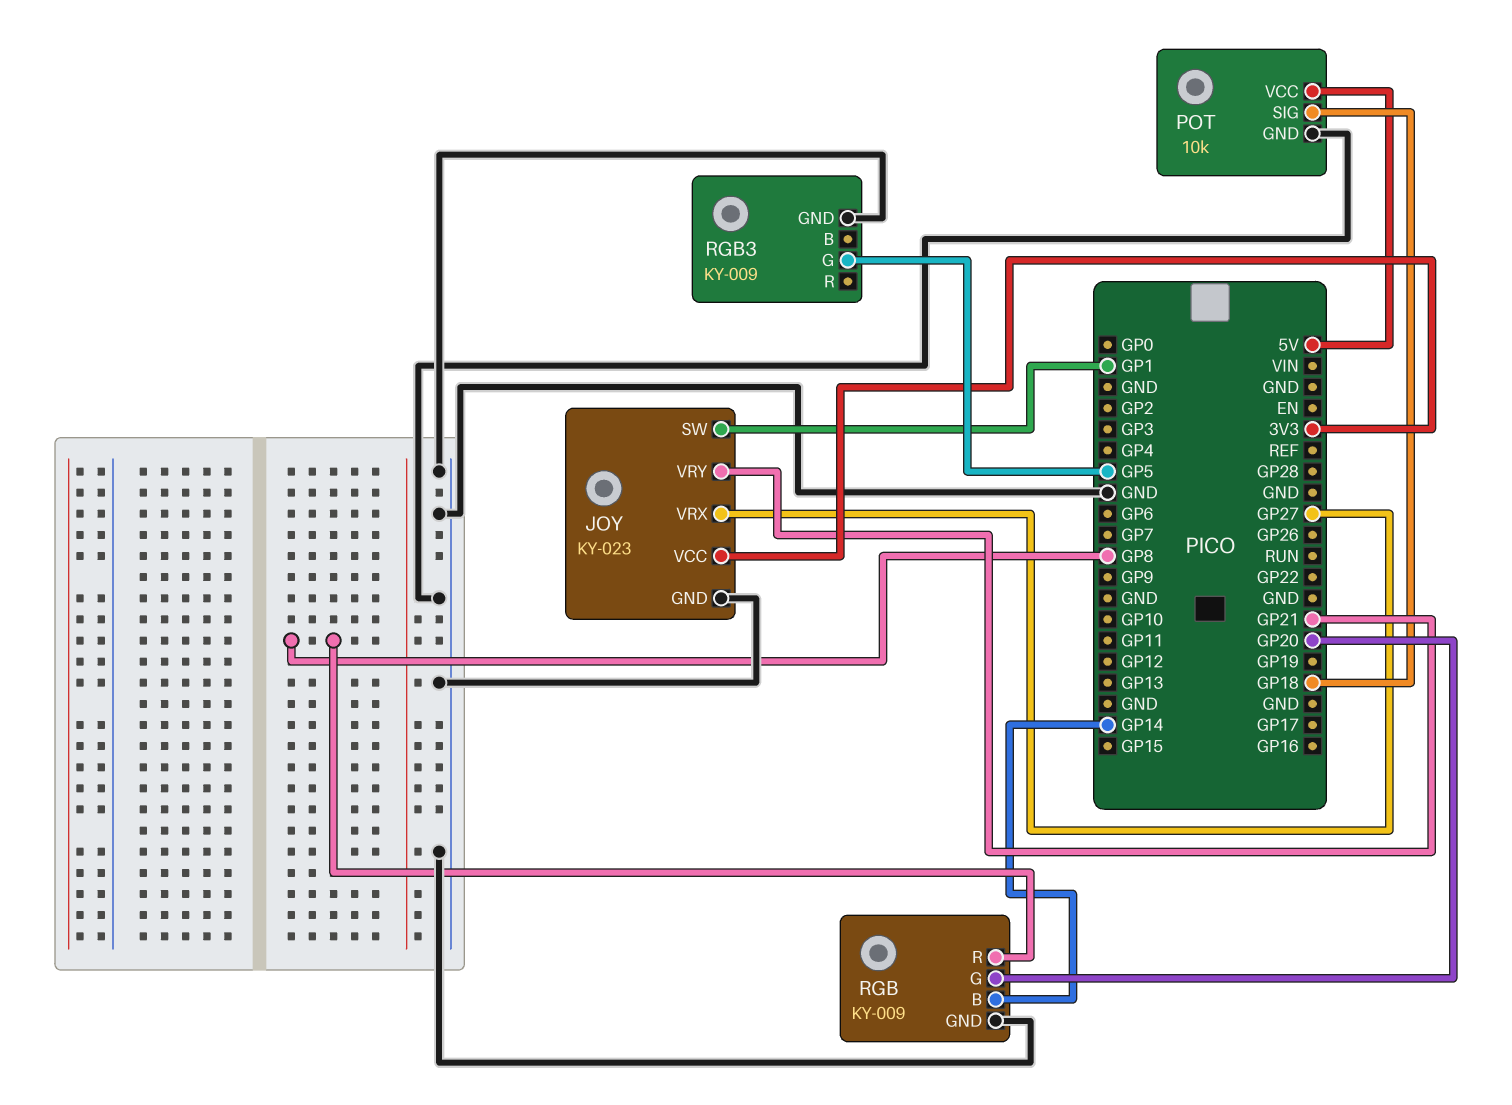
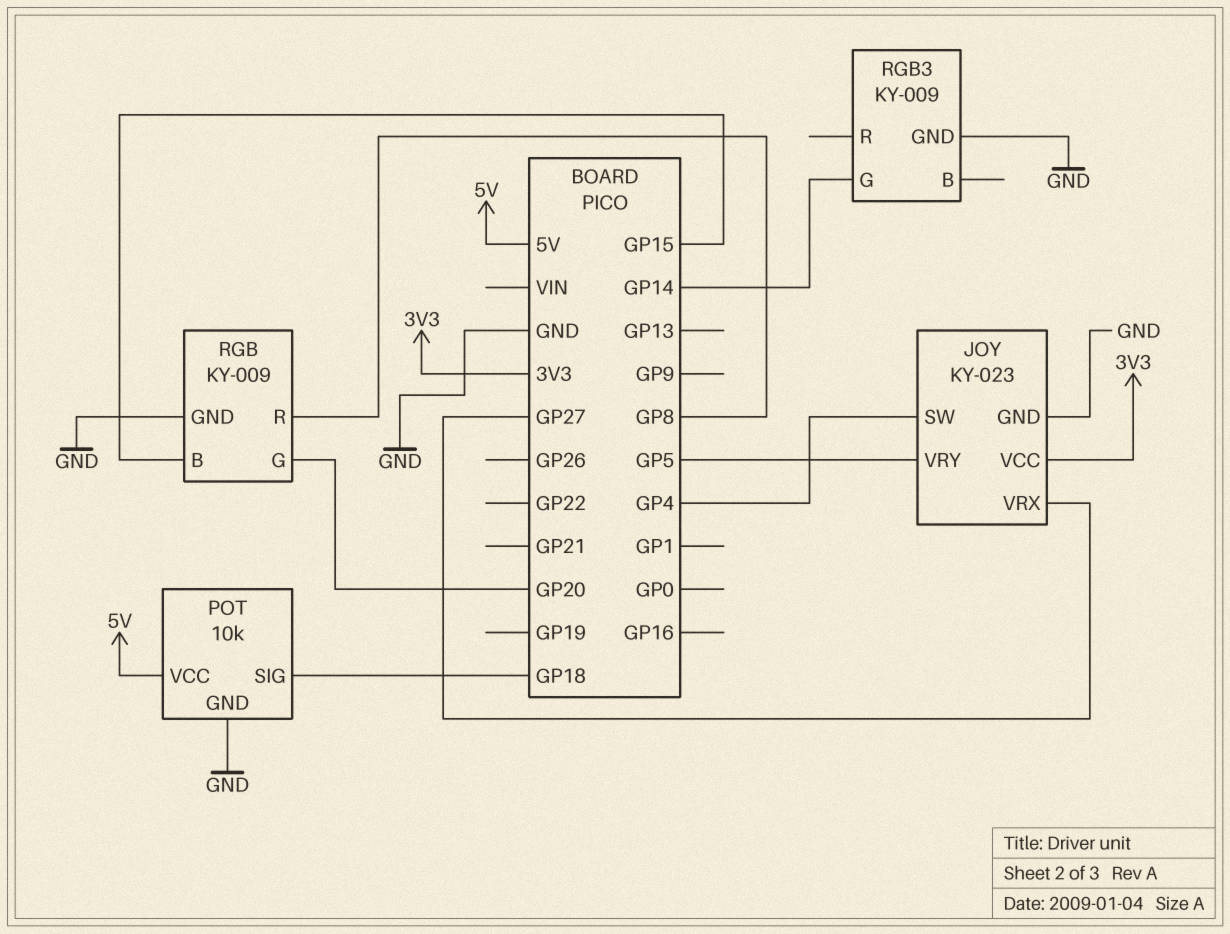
JOY pin SW: GP1 -> GP4
JOY pin VRY: GP21 -> GP5
RGB pin B: GP14 -> GP15
RGB3 pin G: GP5 -> GP14

